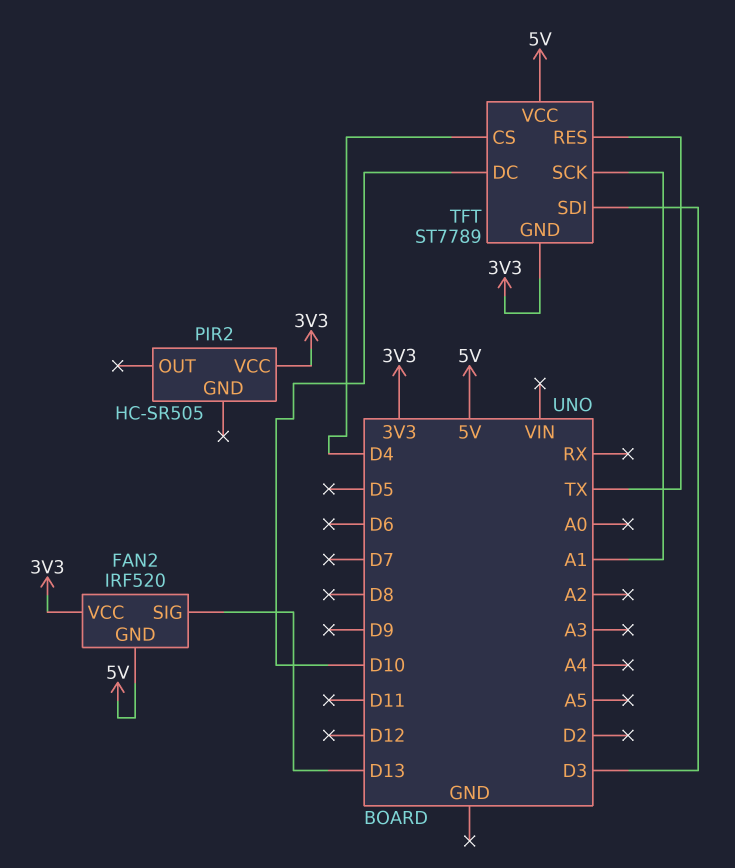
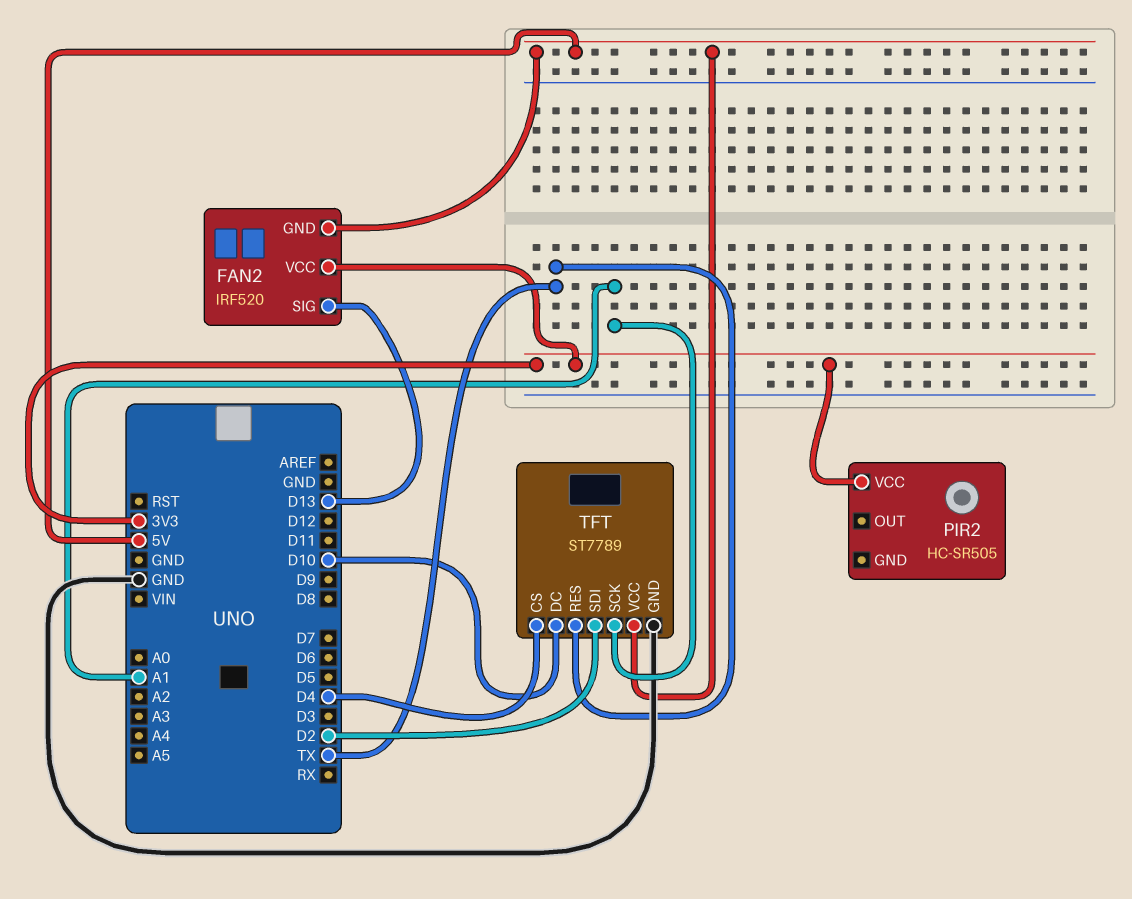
TFT pin GND: 3V3 -> GND
TFT pin SDI: D3 -> D2

